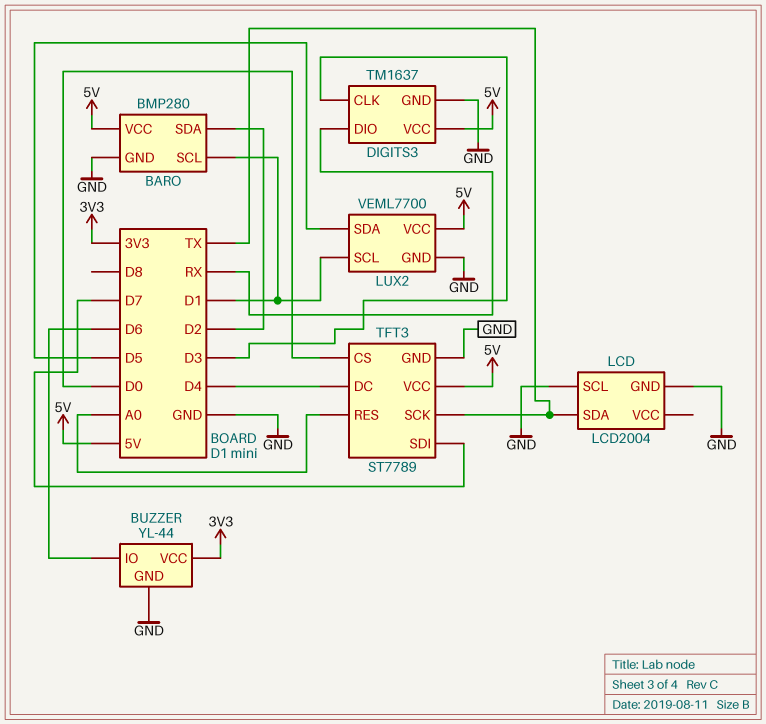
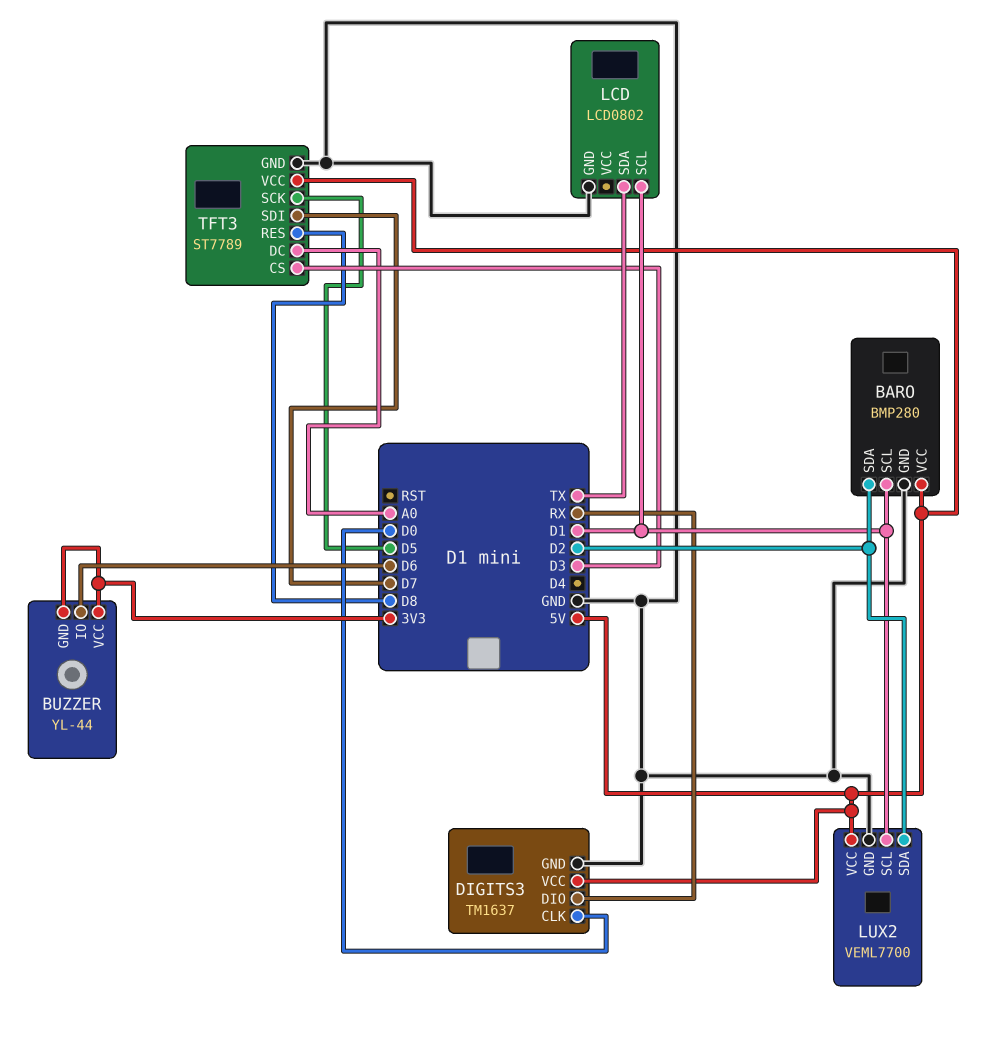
BUZZER pin GND: GND -> 3V3
DIGITS3 pin CLK: D3 -> D0
LCD: LCD2004 -> LCD0802
LCD pin SCL: GND -> D1
LUX2 pin SDA: D5 -> D2
TFT3 pin CS: D0 -> D3
TFT3 pin DC: D4 -> A0
TFT3 pin RES: A0 -> D8
TFT3 pin SCK: TX -> D5

